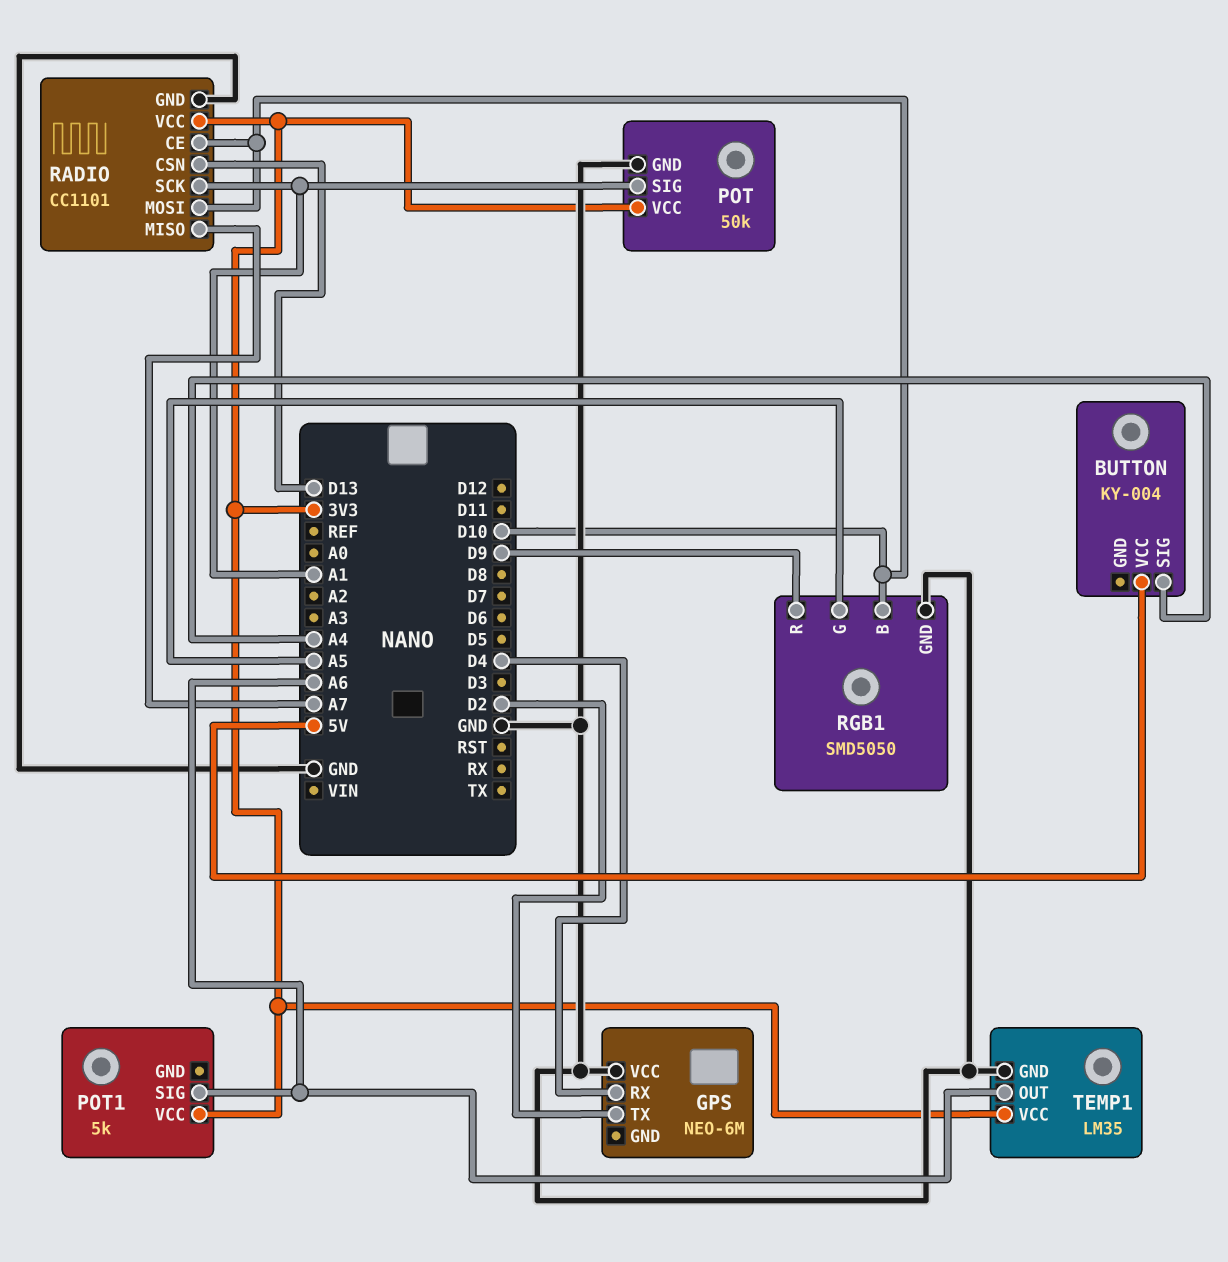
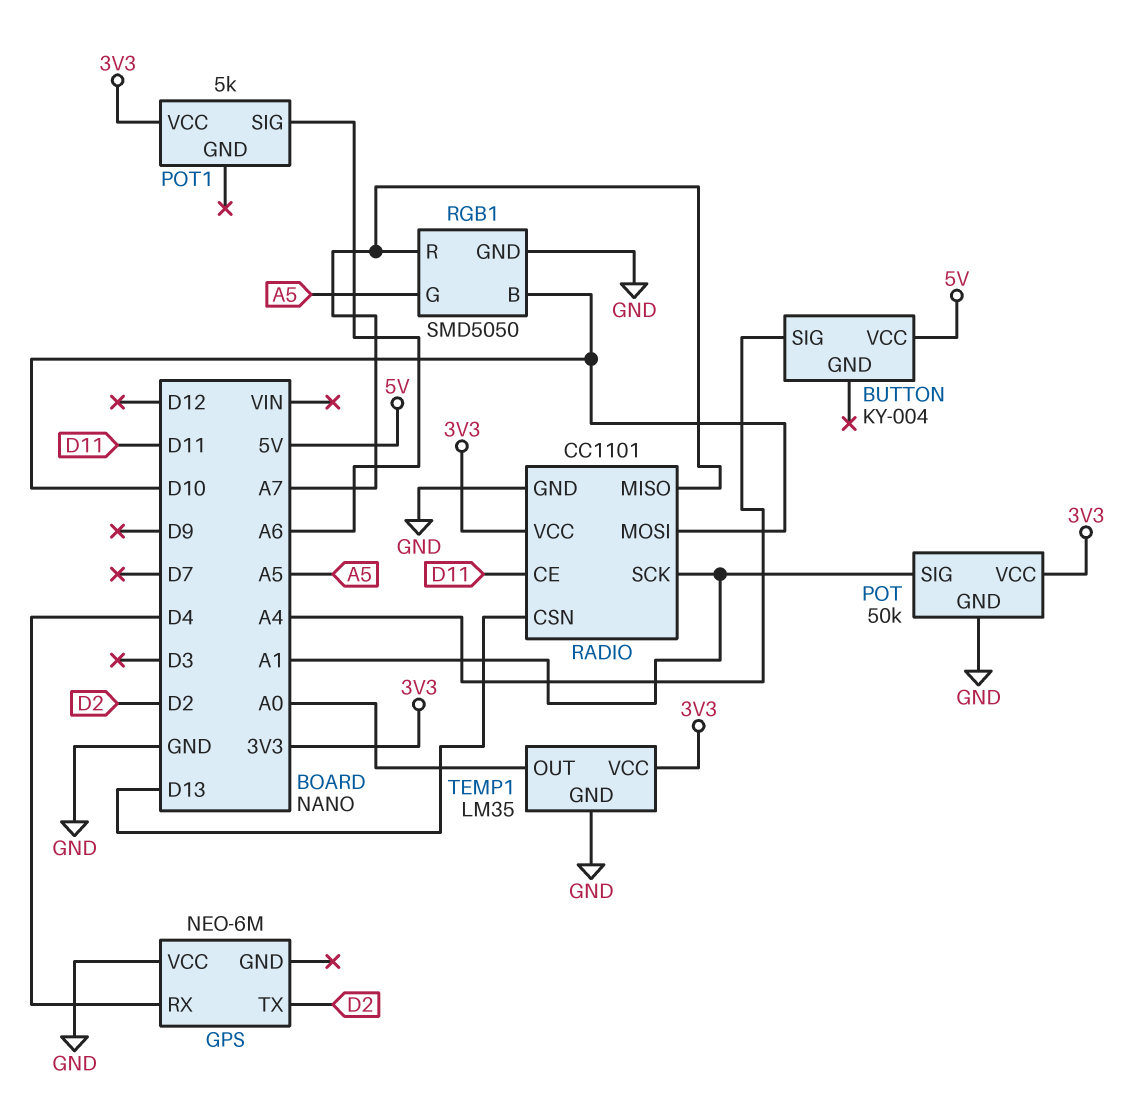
RADIO pin CE: D10 -> D11
RGB1 pin R: D9 -> A7
TEMP1 pin OUT: A6 -> A0

